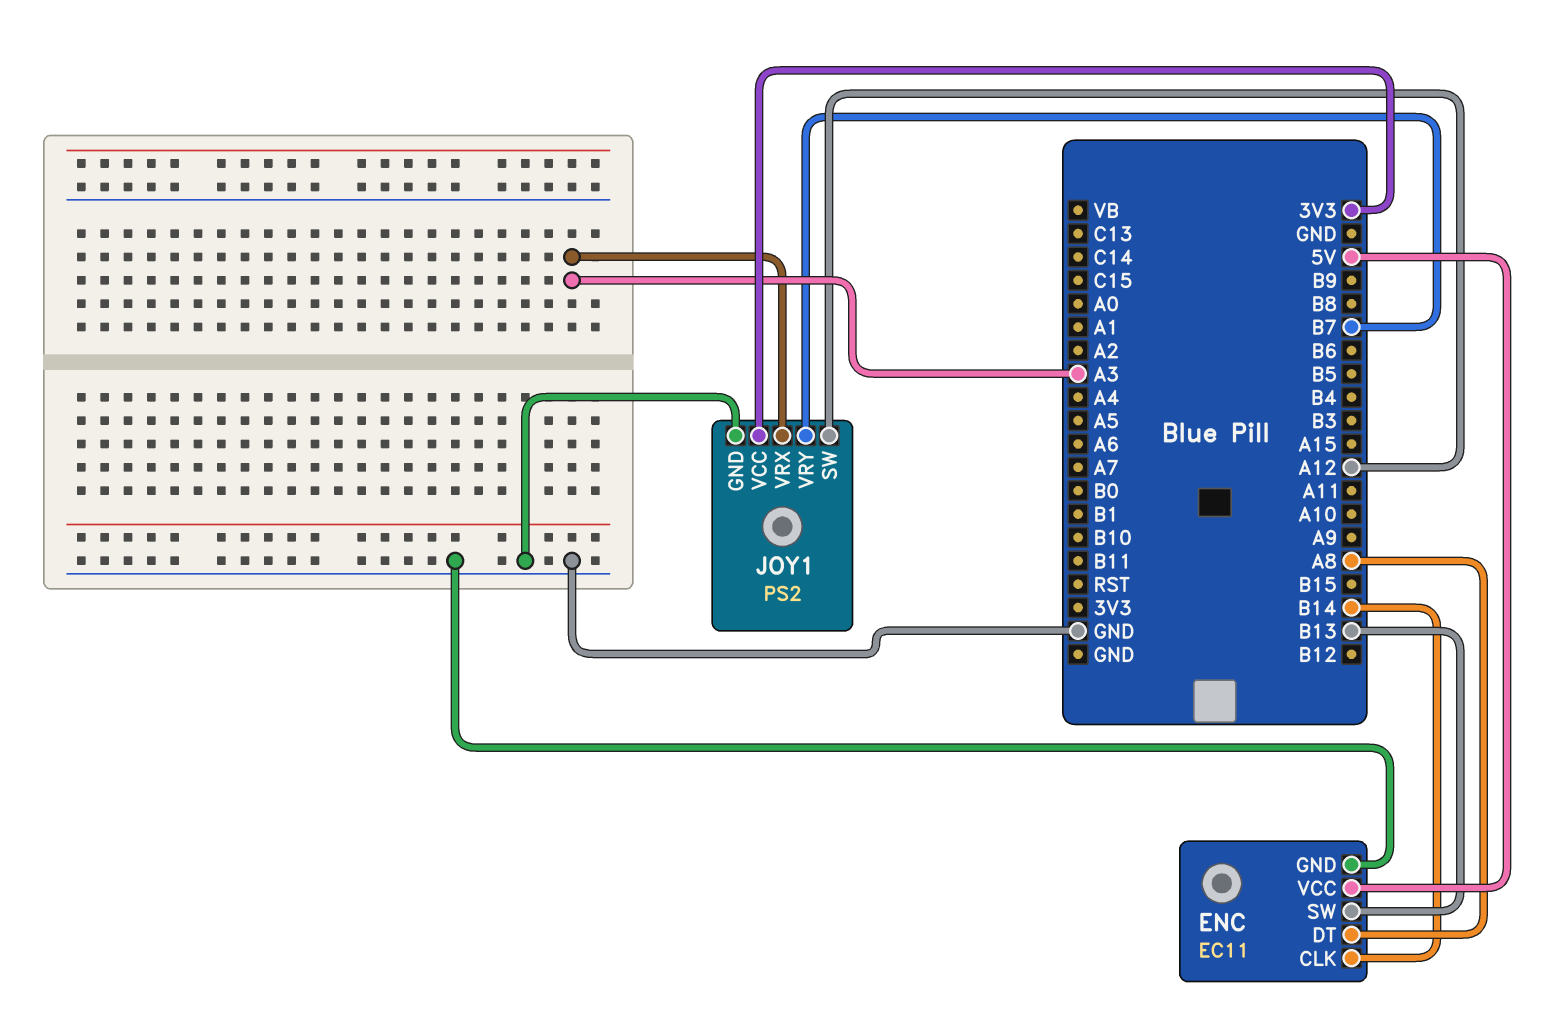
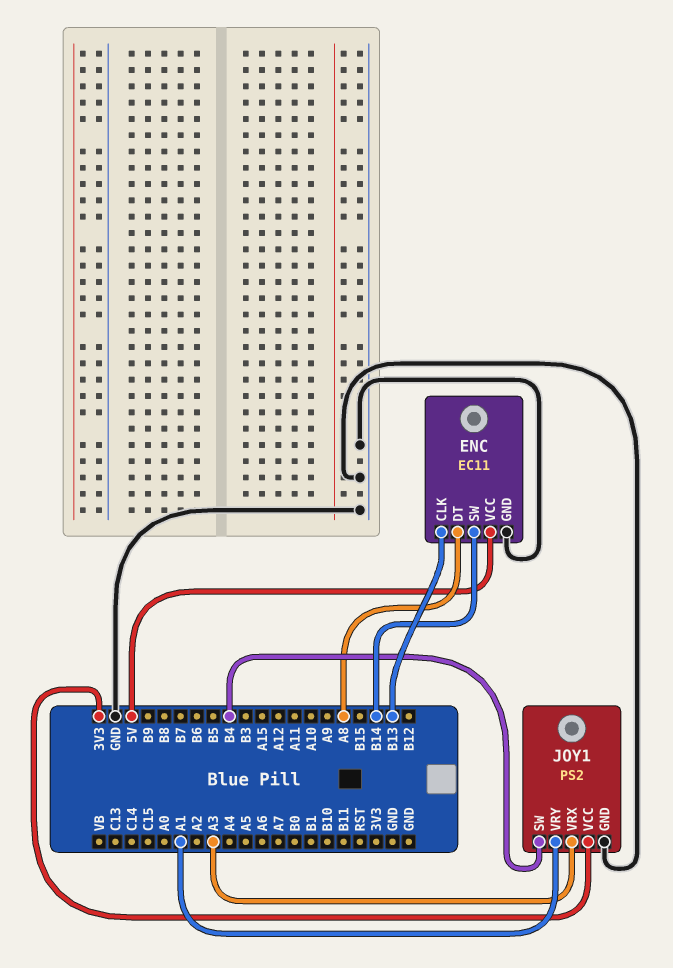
ENC pin CLK: B14 -> B13
ENC pin SW: B13 -> B14
JOY1 pin SW: A12 -> B4
JOY1 pin VRY: B7 -> A1

